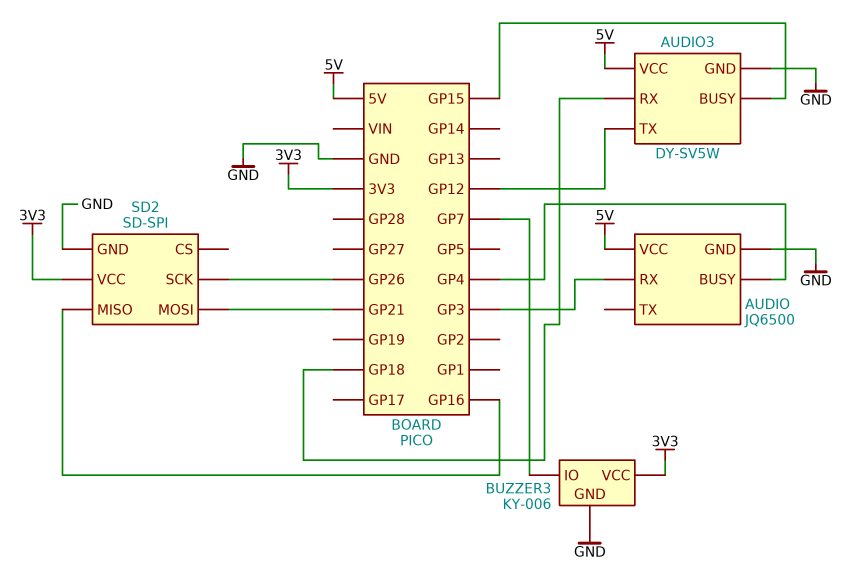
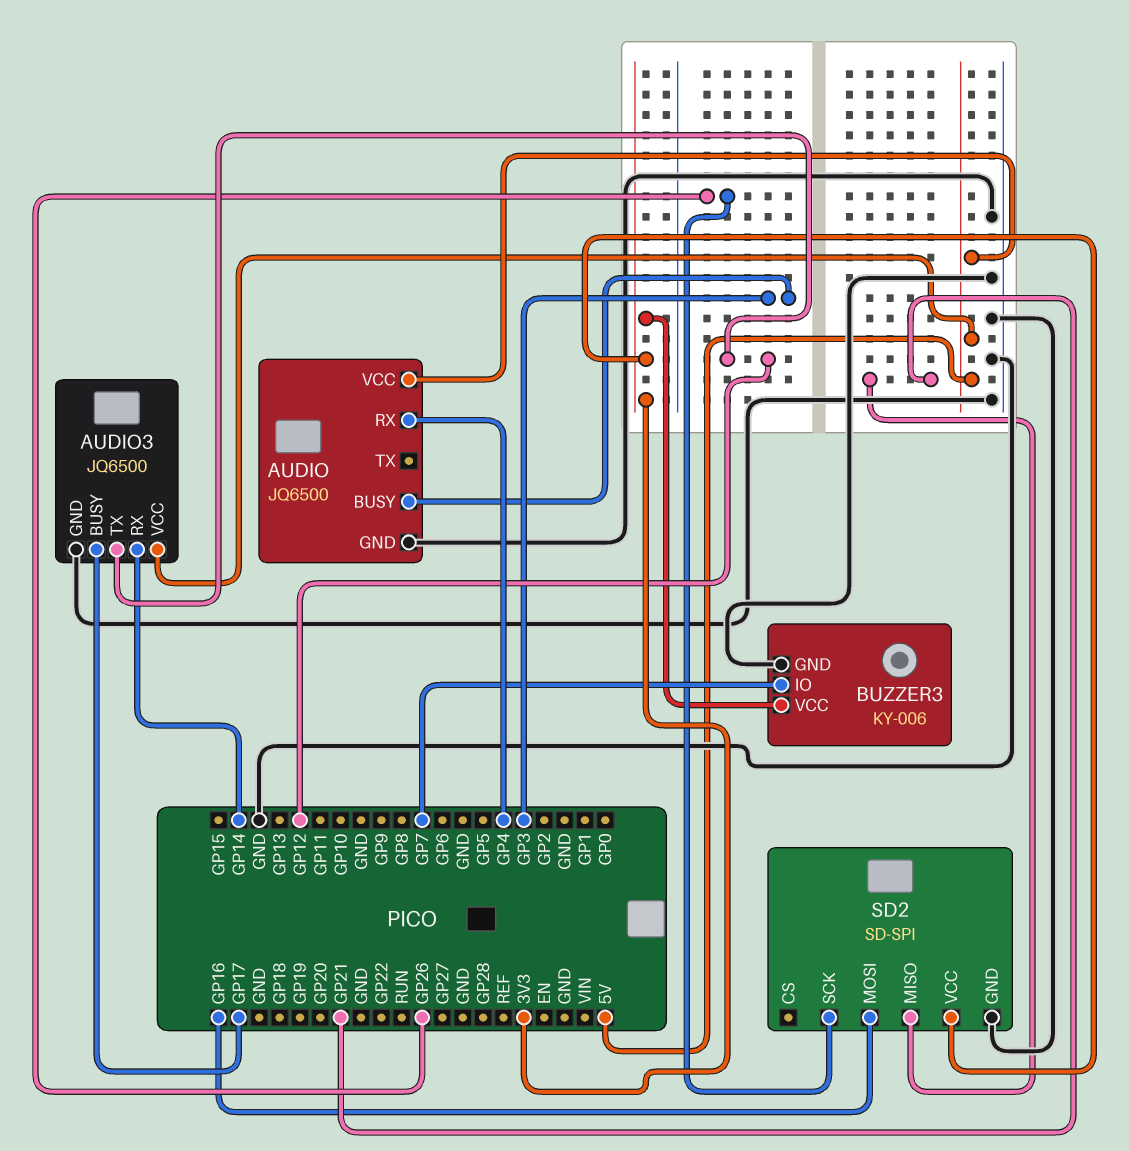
AUDIO pin BUSY: GP4 -> GP3
AUDIO pin RX: GP3 -> GP4
AUDIO3: DY-SV5W -> JQ6500
AUDIO3 pin BUSY: GP15 -> GP17
AUDIO3 pin RX: GP18 -> GP14
SD2 pin MISO: GP16 -> GP21
SD2 pin MOSI: GP21 -> GP16

